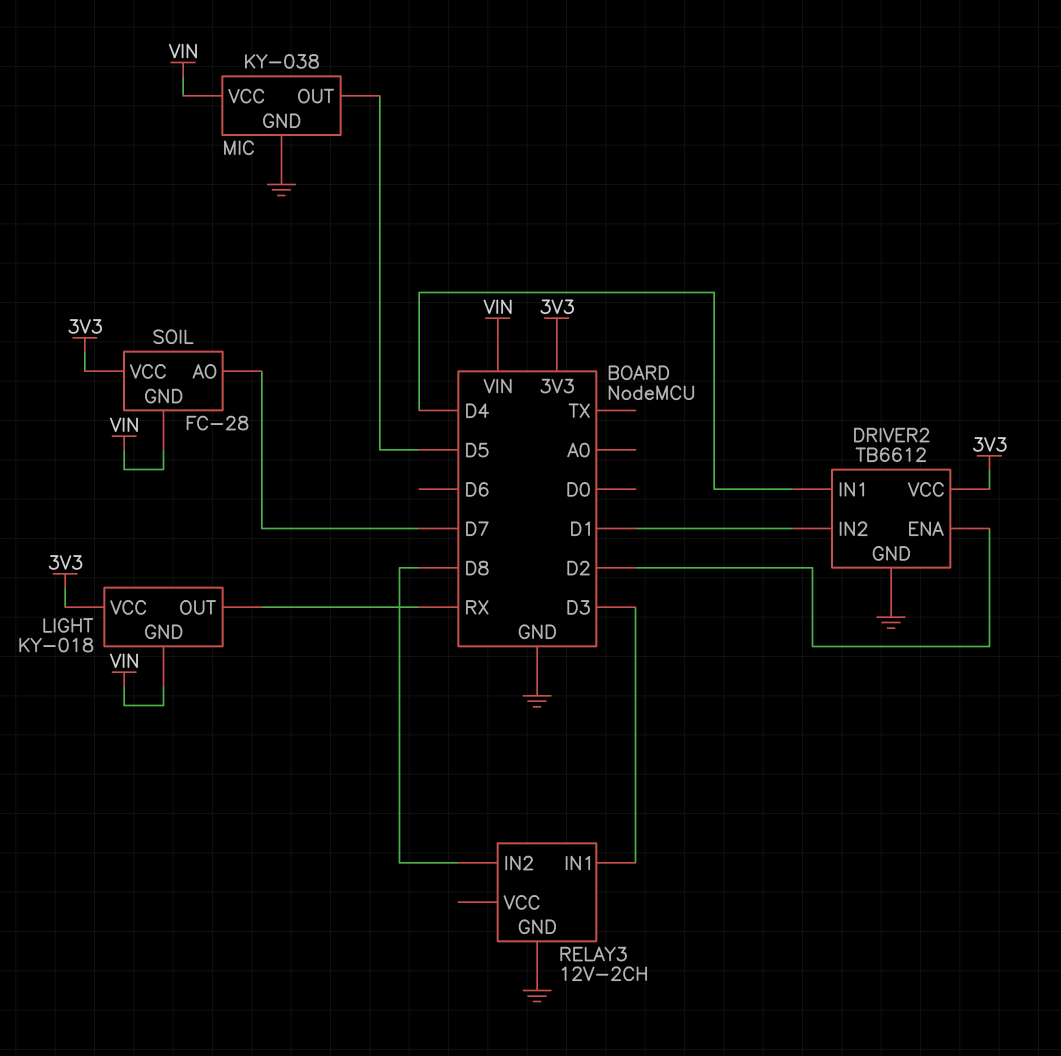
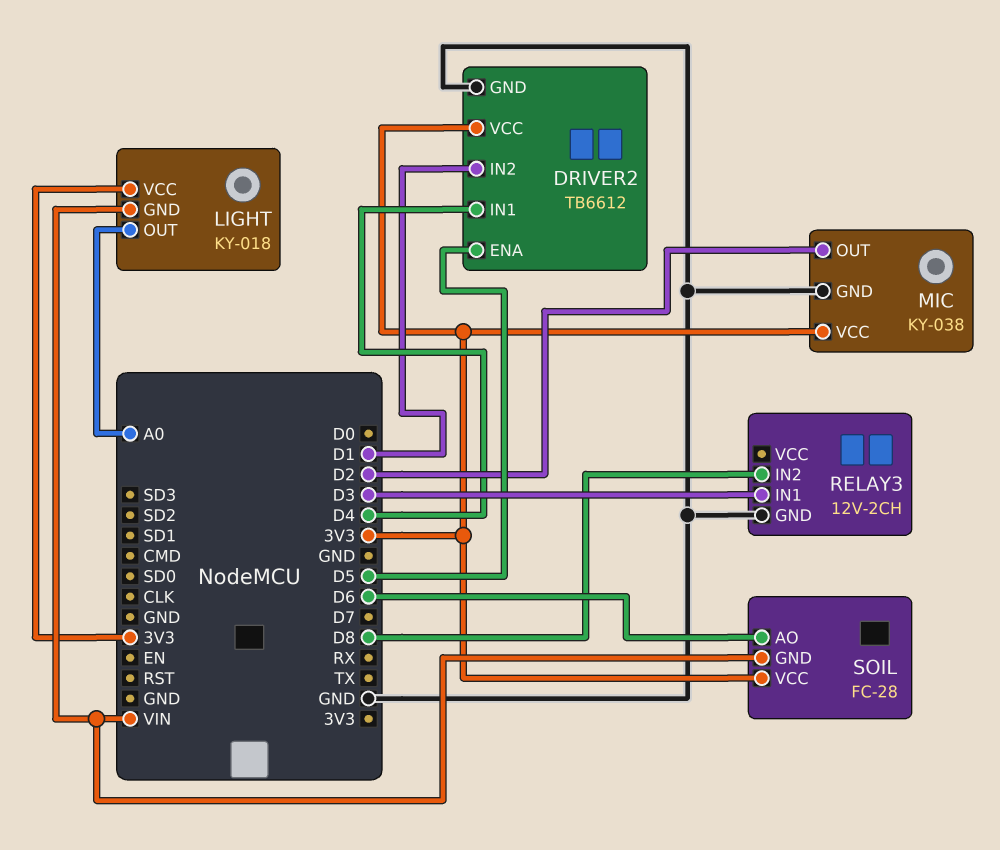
DRIVER2 pin ENA: D2 -> D5
LIGHT pin OUT: RX -> A0
MIC pin OUT: D5 -> D2
MIC pin VCC: VIN -> 3V3
SOIL pin AO: D7 -> D6

